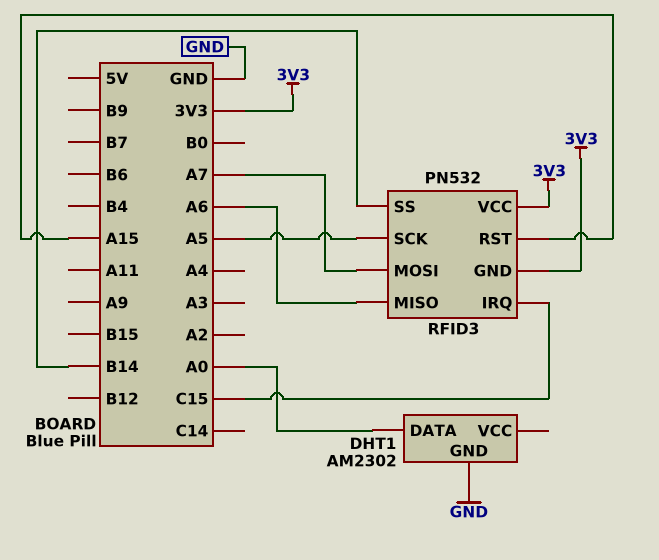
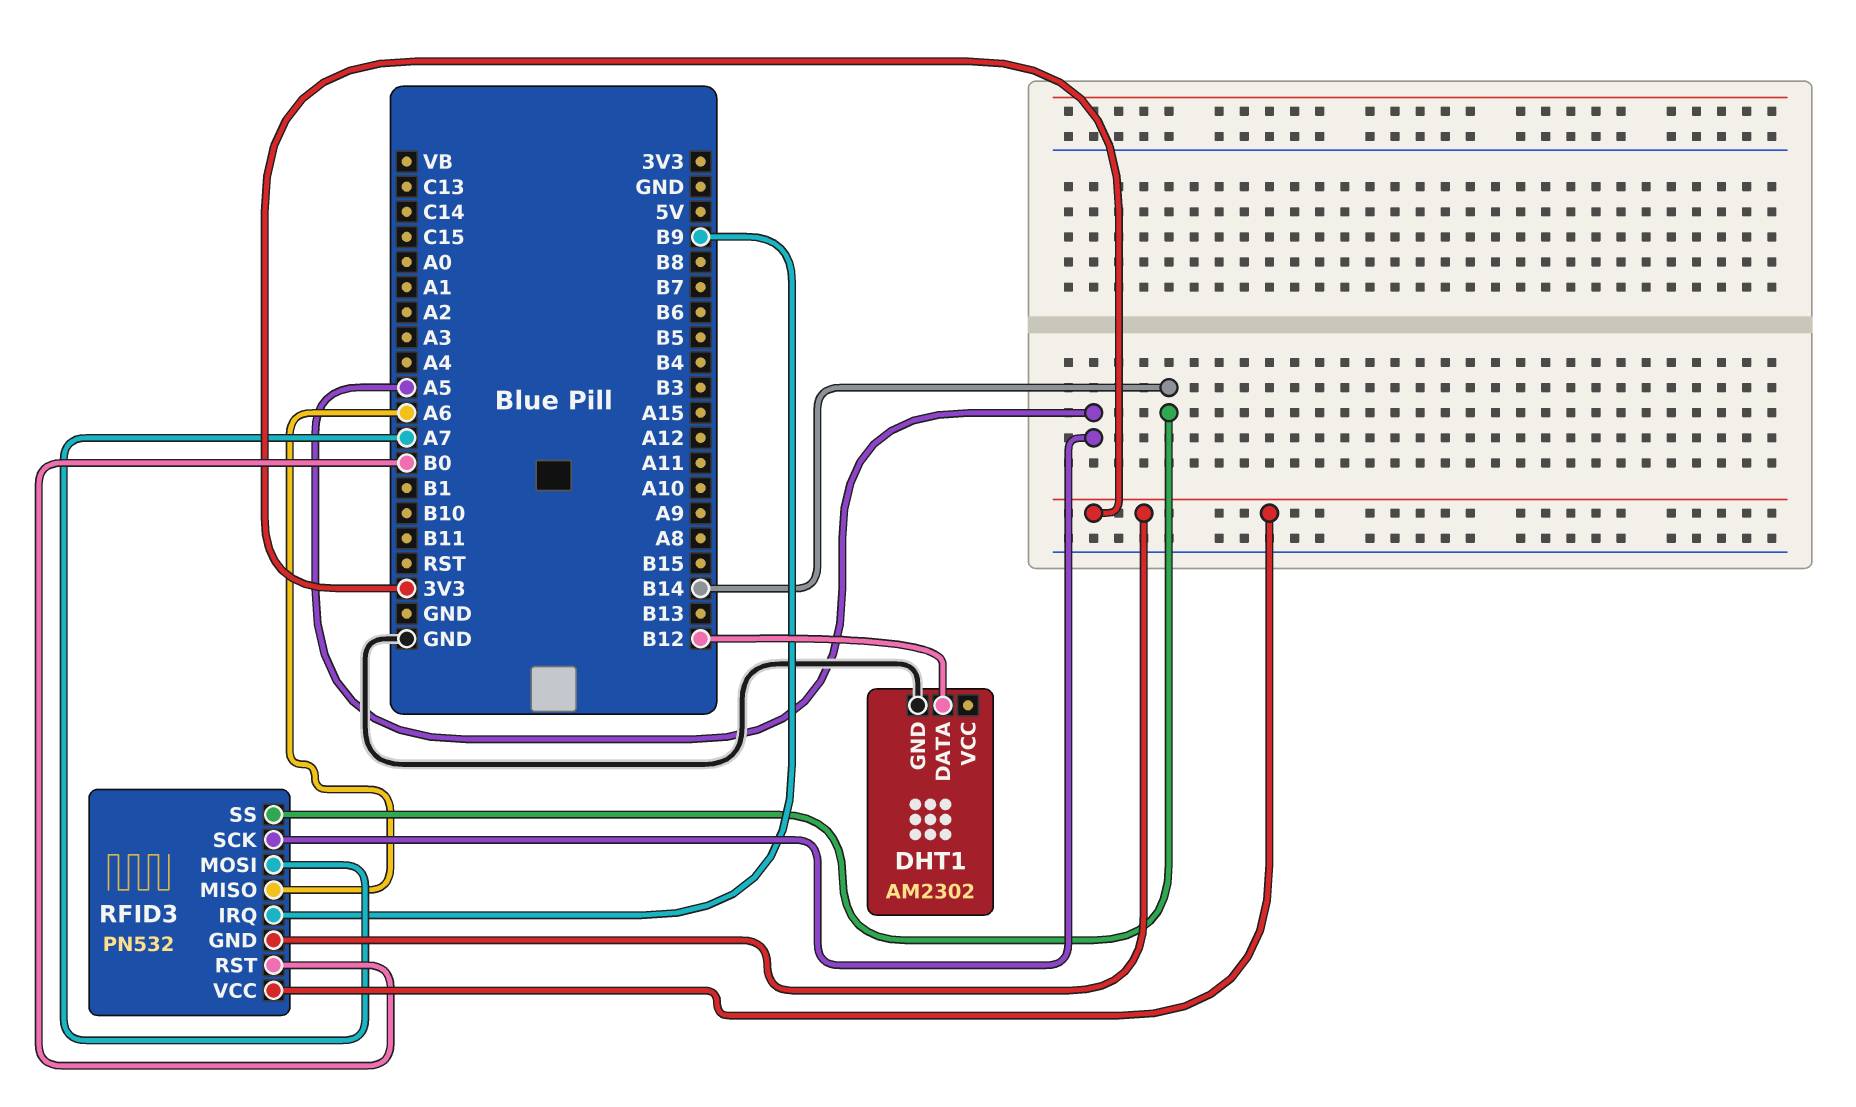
DHT1 pin DATA: A0 -> B12
RFID3 pin IRQ: C15 -> B9
RFID3 pin RST: A15 -> B0

